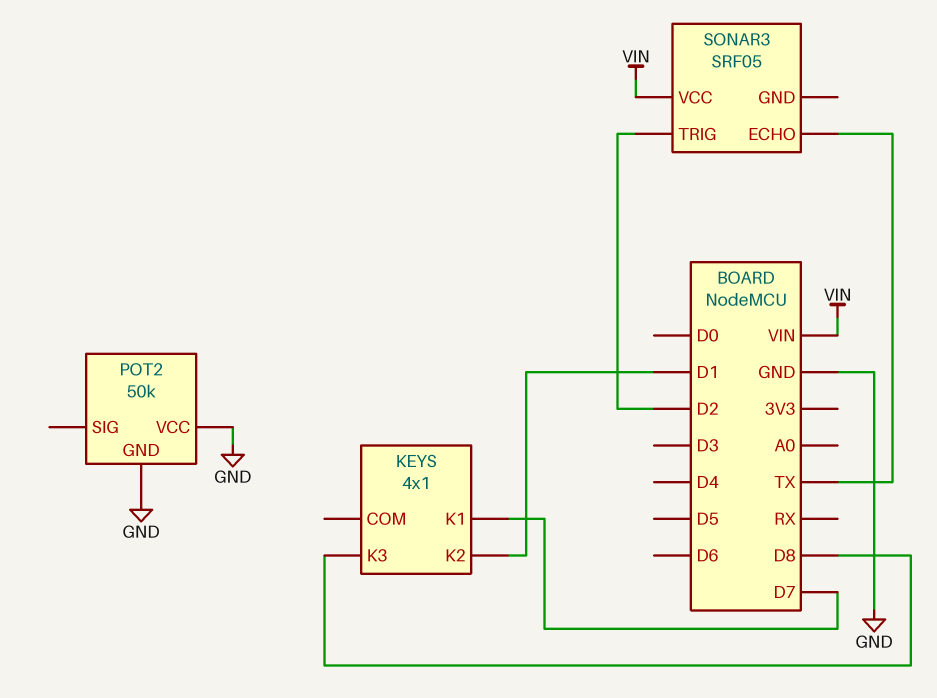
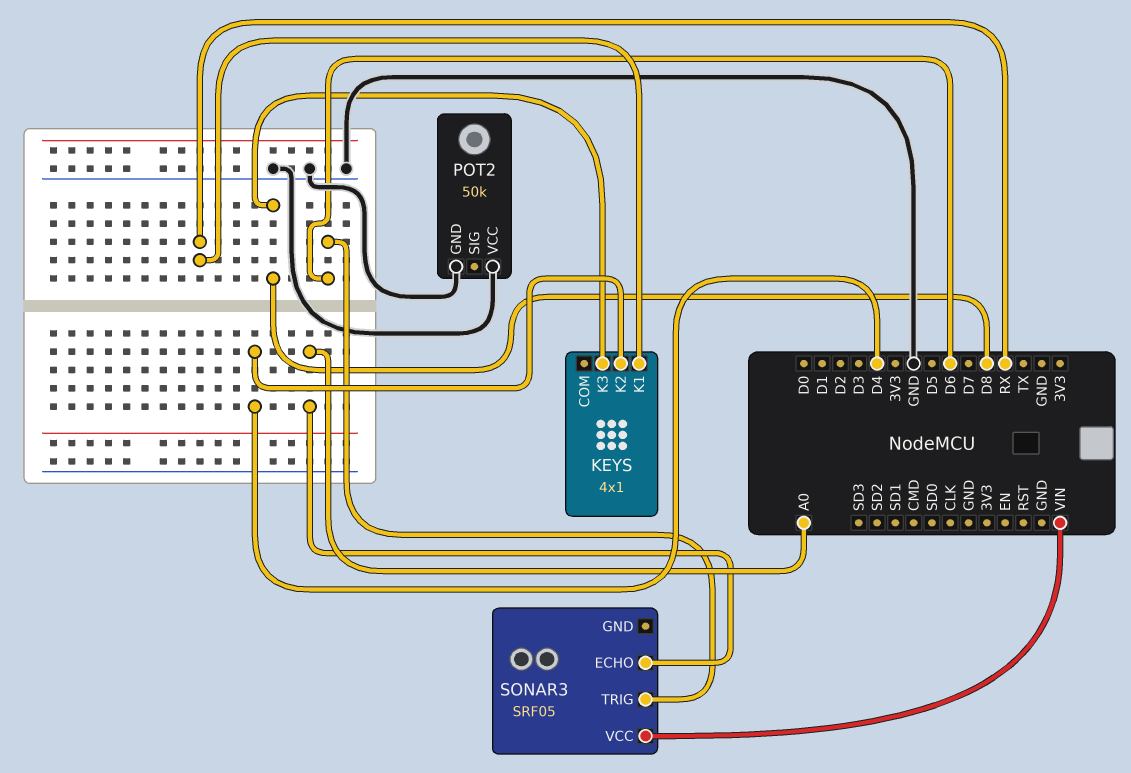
KEYS pin K1: D7 -> RX
KEYS pin K2: D1 -> D4
SONAR3 pin ECHO: TX -> A0
SONAR3 pin TRIG: D2 -> D6

